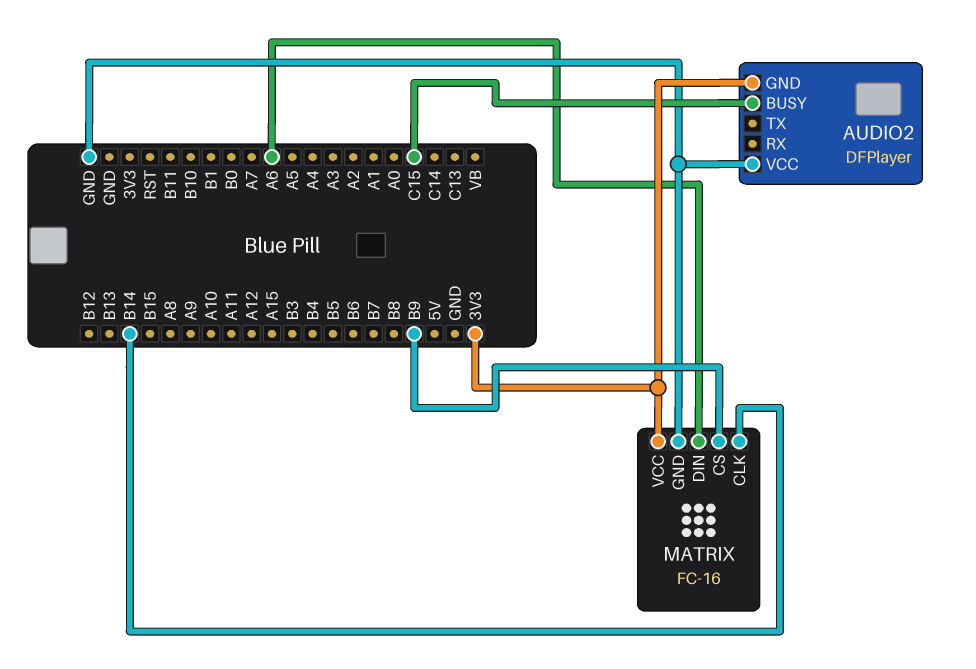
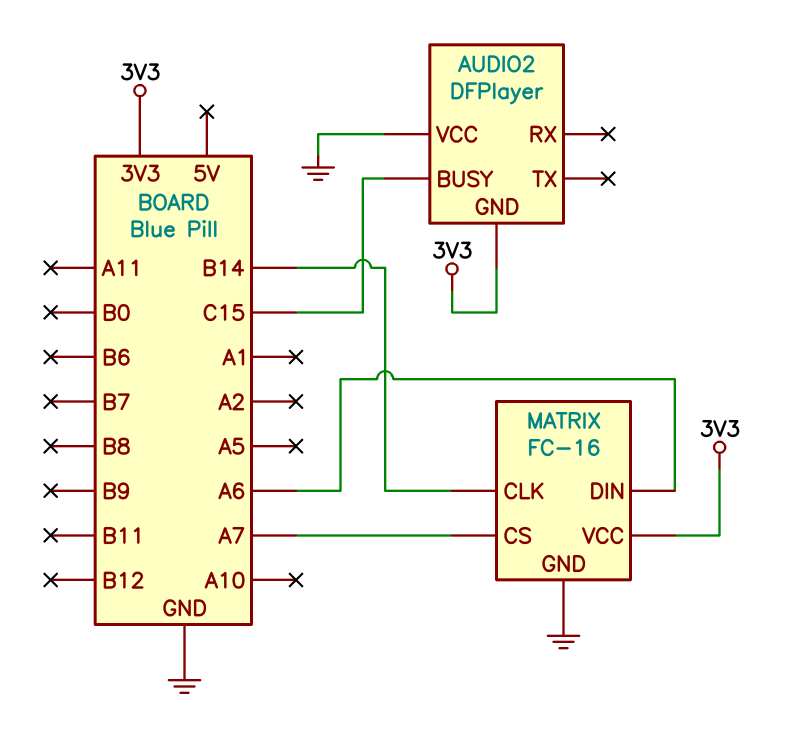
MATRIX pin CS: B9 -> A7

